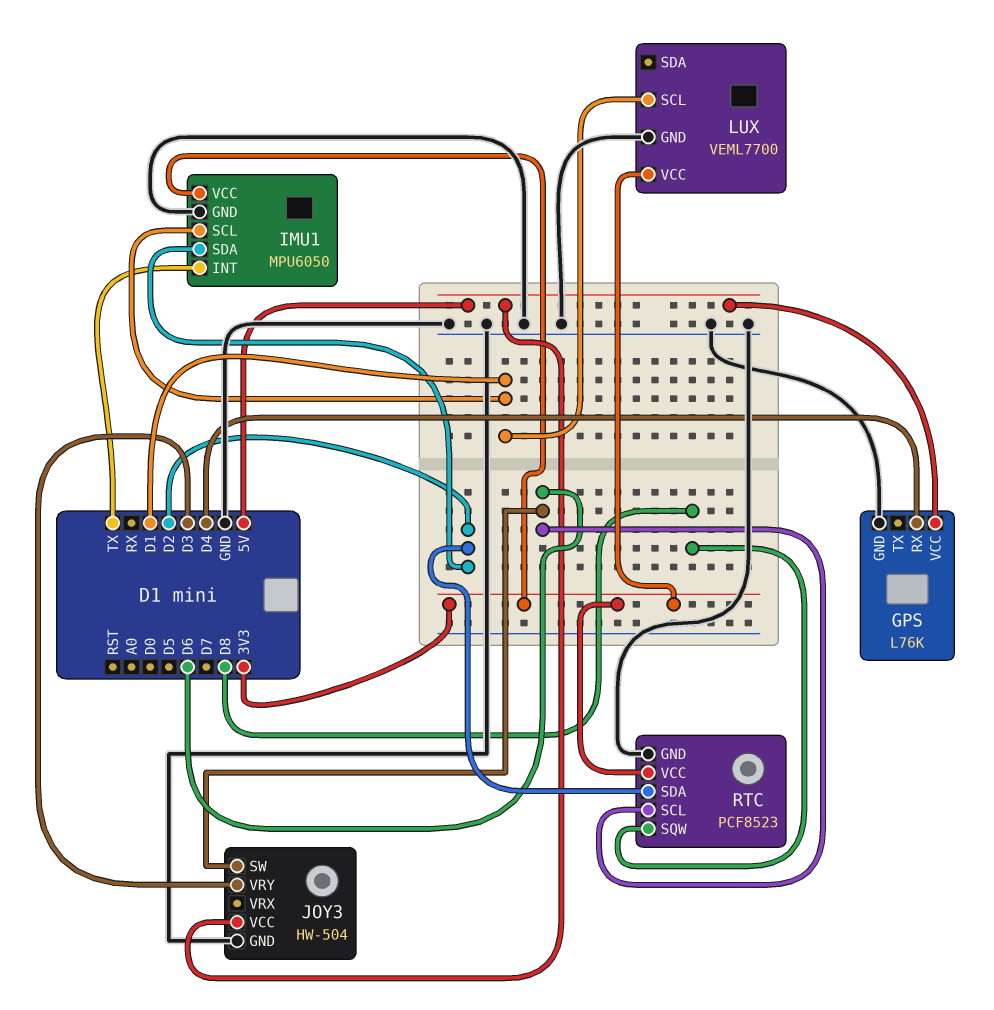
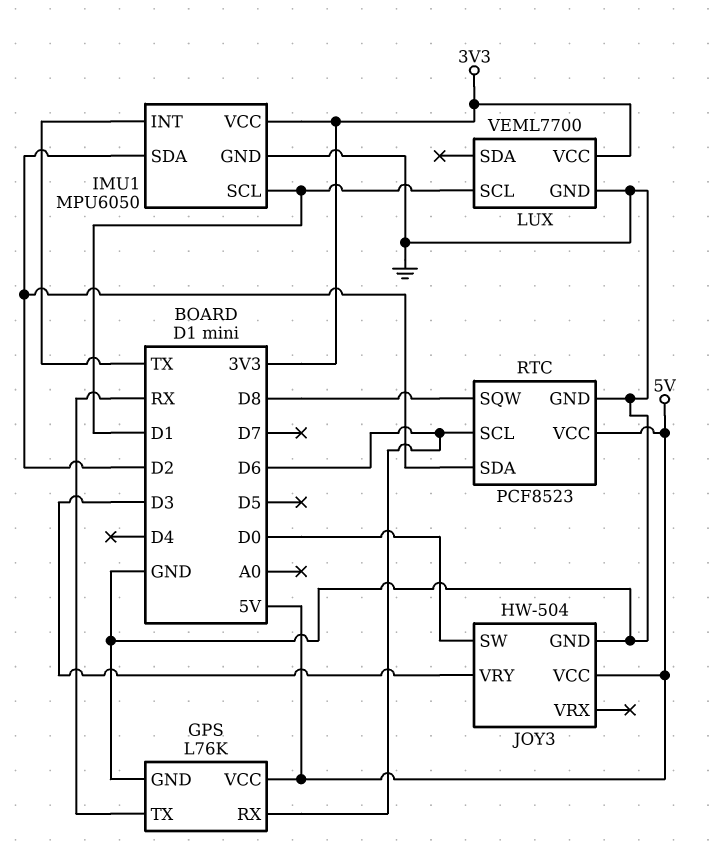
GPS pin RX: D4 -> D6
GPS pin TX: none -> RX
JOY3 pin SW: D6 -> D0
RTC pin VCC: 3V3 -> 5V

